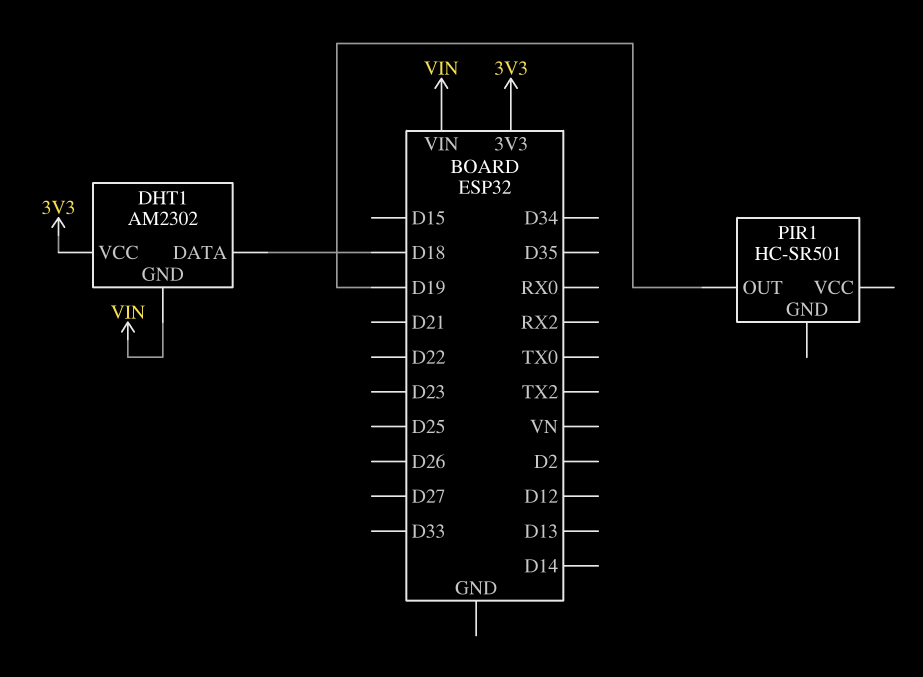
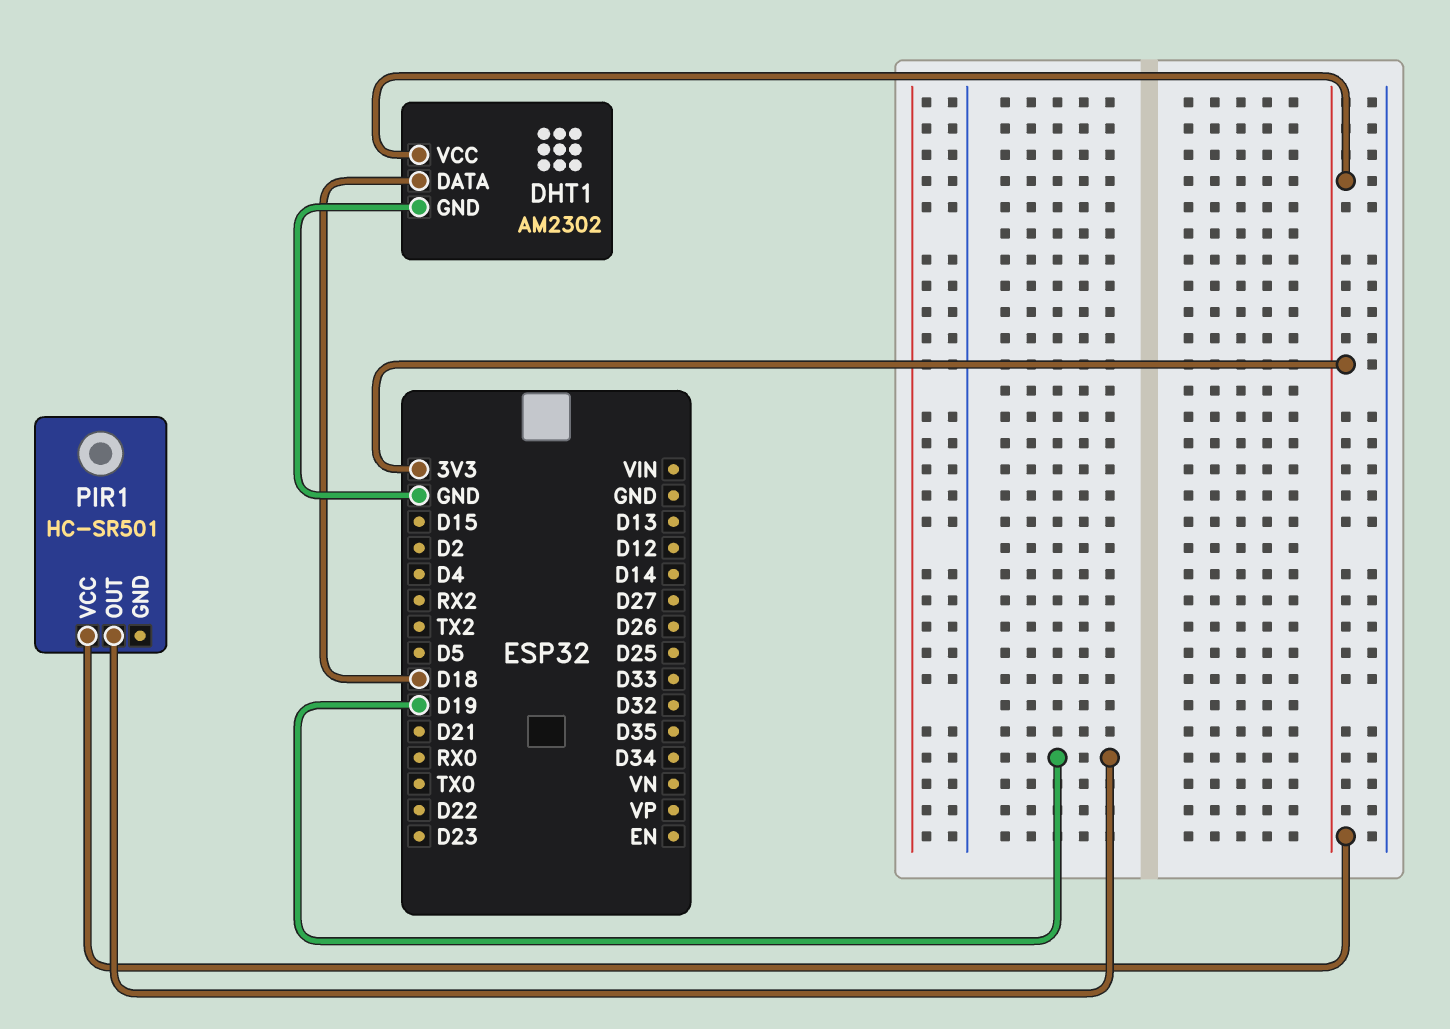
DHT1 pin GND: VIN -> GND
PIR1 pin VCC: none -> 3V3

